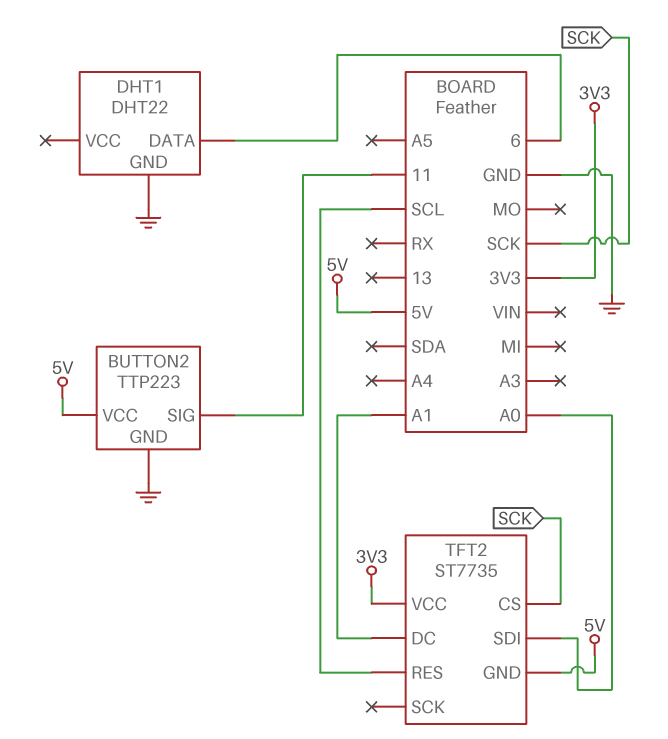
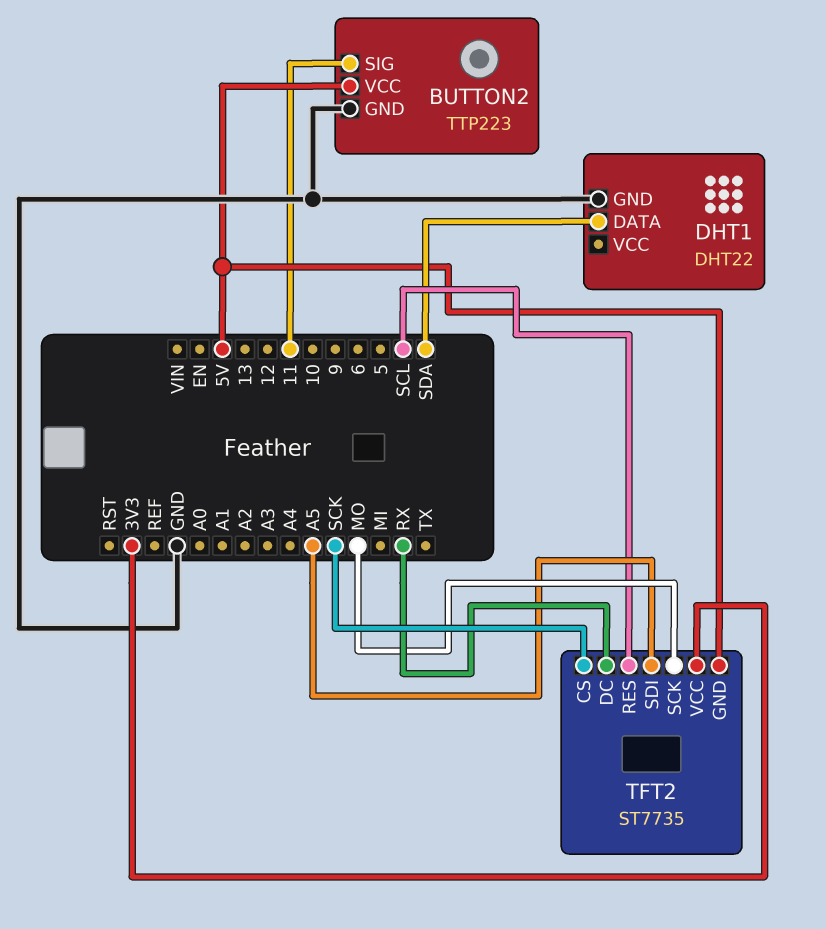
DHT1 pin DATA: 6 -> SDA
TFT2 pin DC: A1 -> RX
TFT2 pin SCK: none -> MO
TFT2 pin SDI: A0 -> A5

